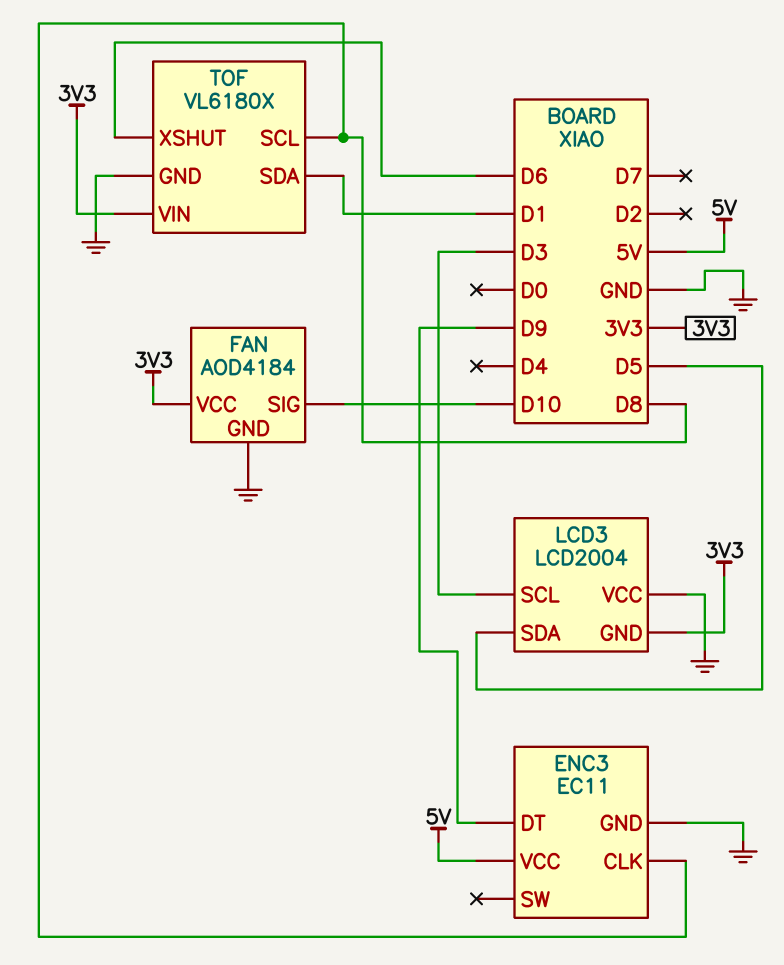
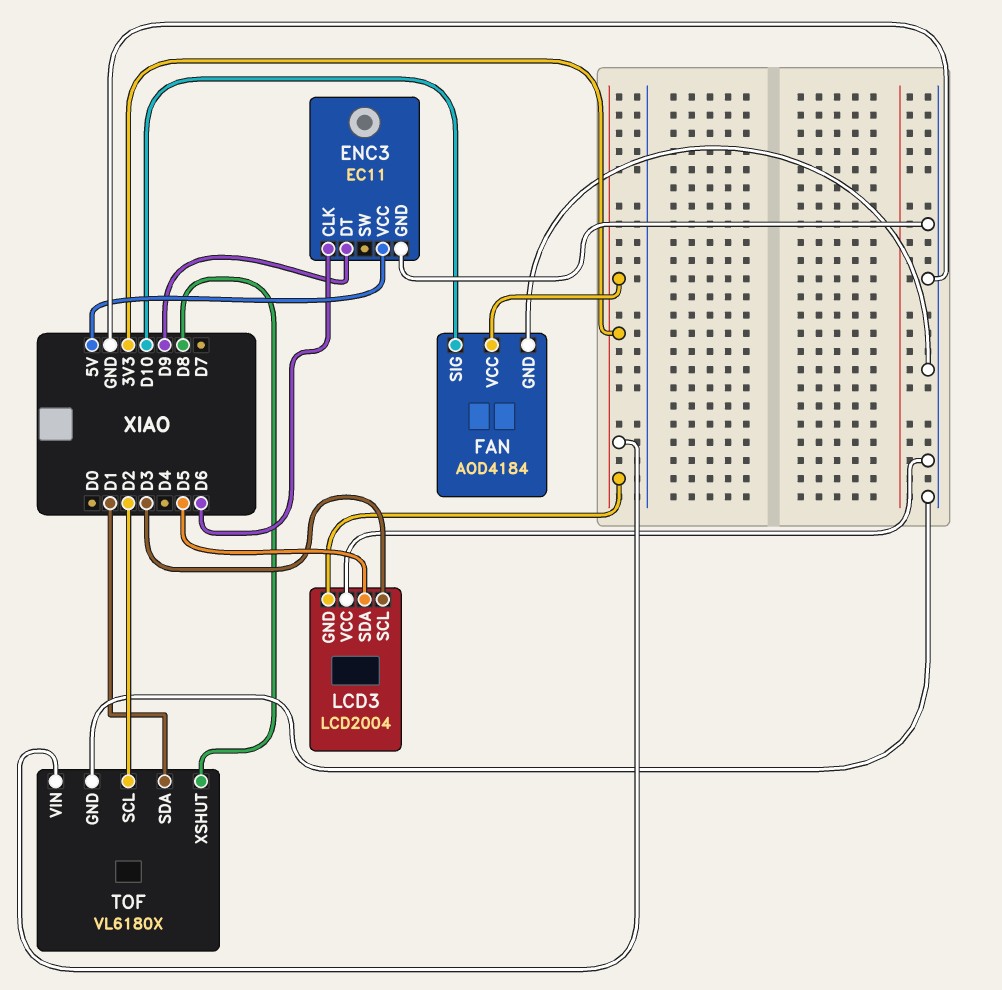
ENC3 pin CLK: D8 -> D6
TOF pin SCL: D8 -> D2
TOF pin XSHUT: D6 -> D8

